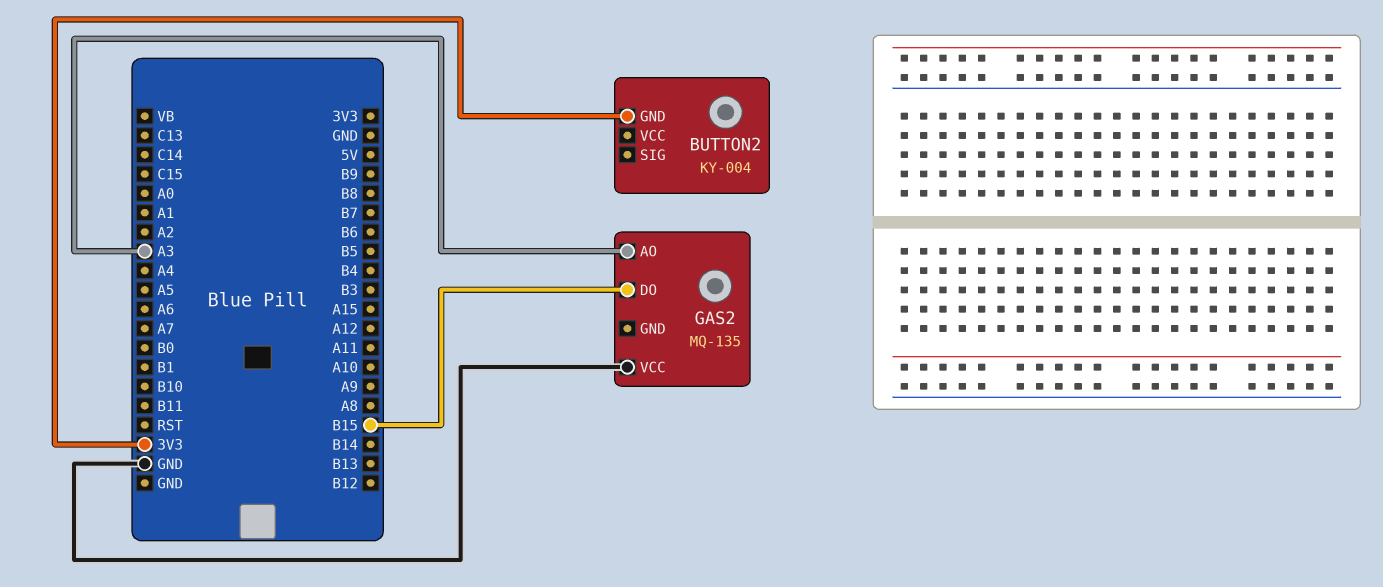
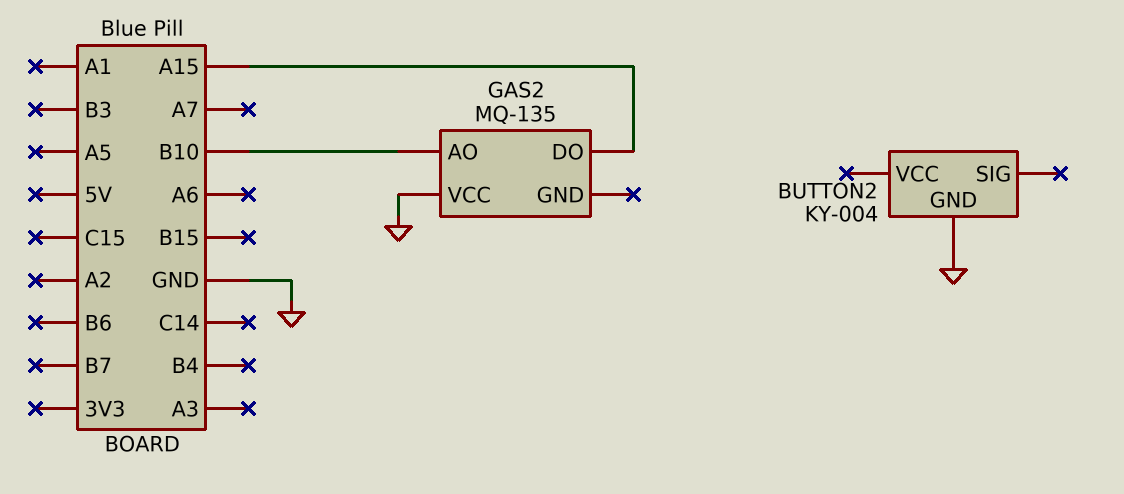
BUTTON2 pin GND: 3V3 -> GND
GAS2 pin AO: A3 -> B10
GAS2 pin DO: B15 -> A15

